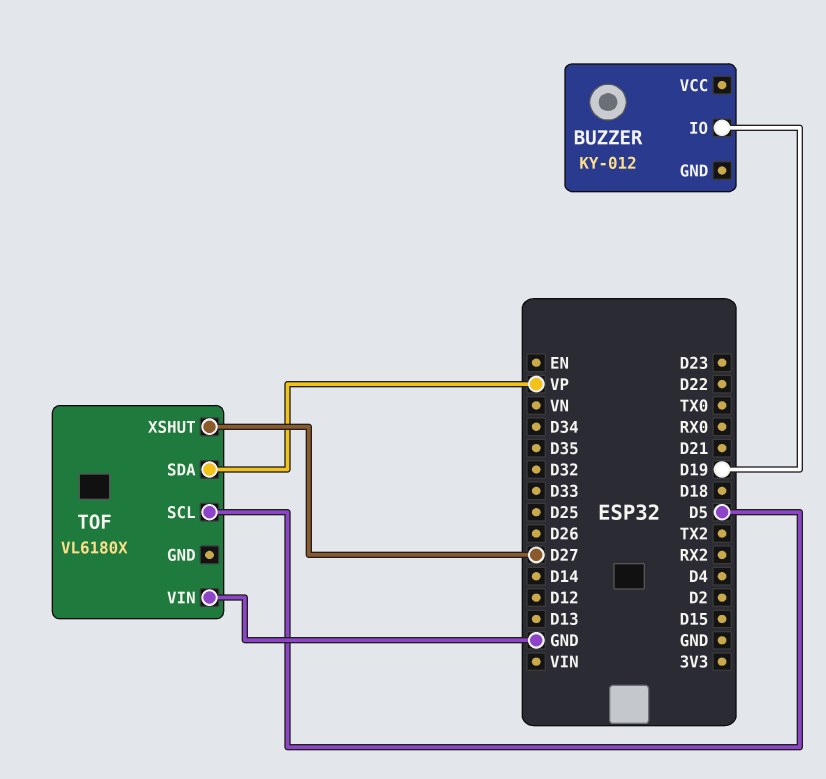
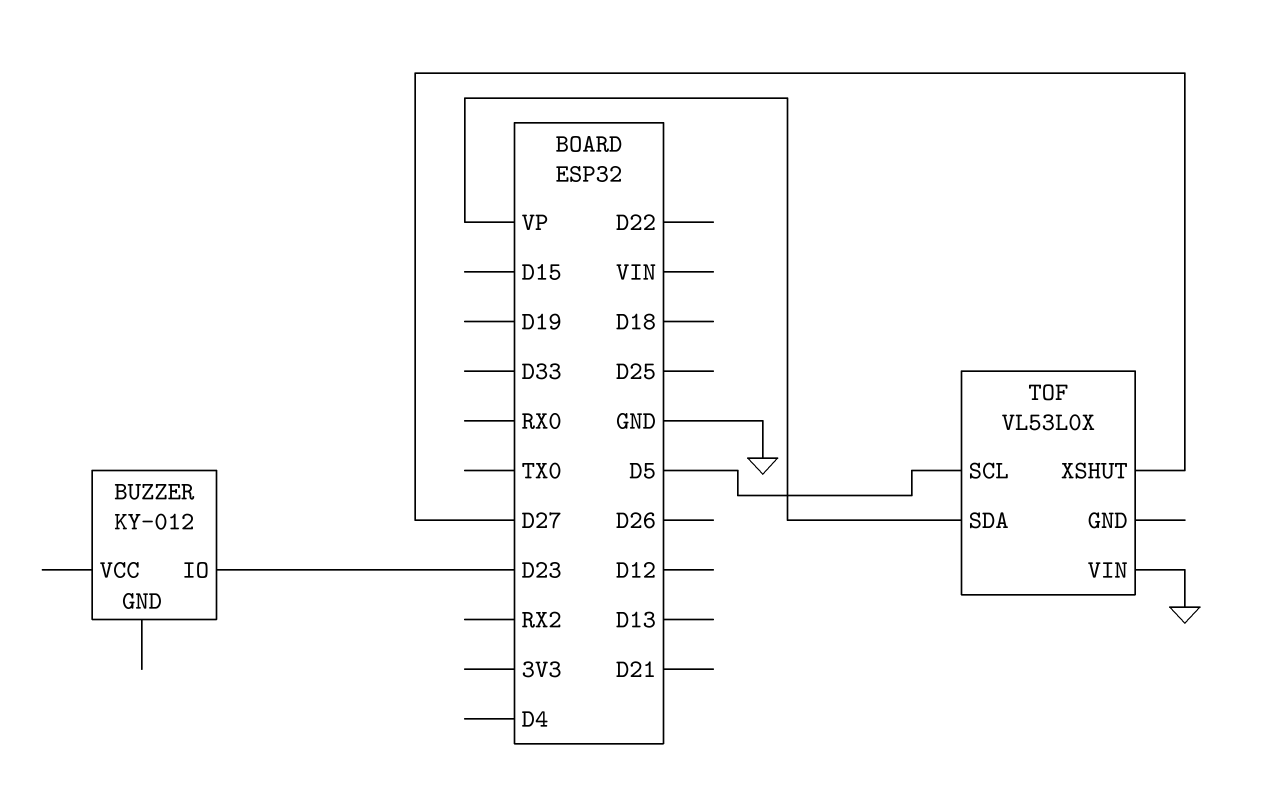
BUZZER pin IO: D19 -> D23
TOF: VL6180X -> VL53L0X

